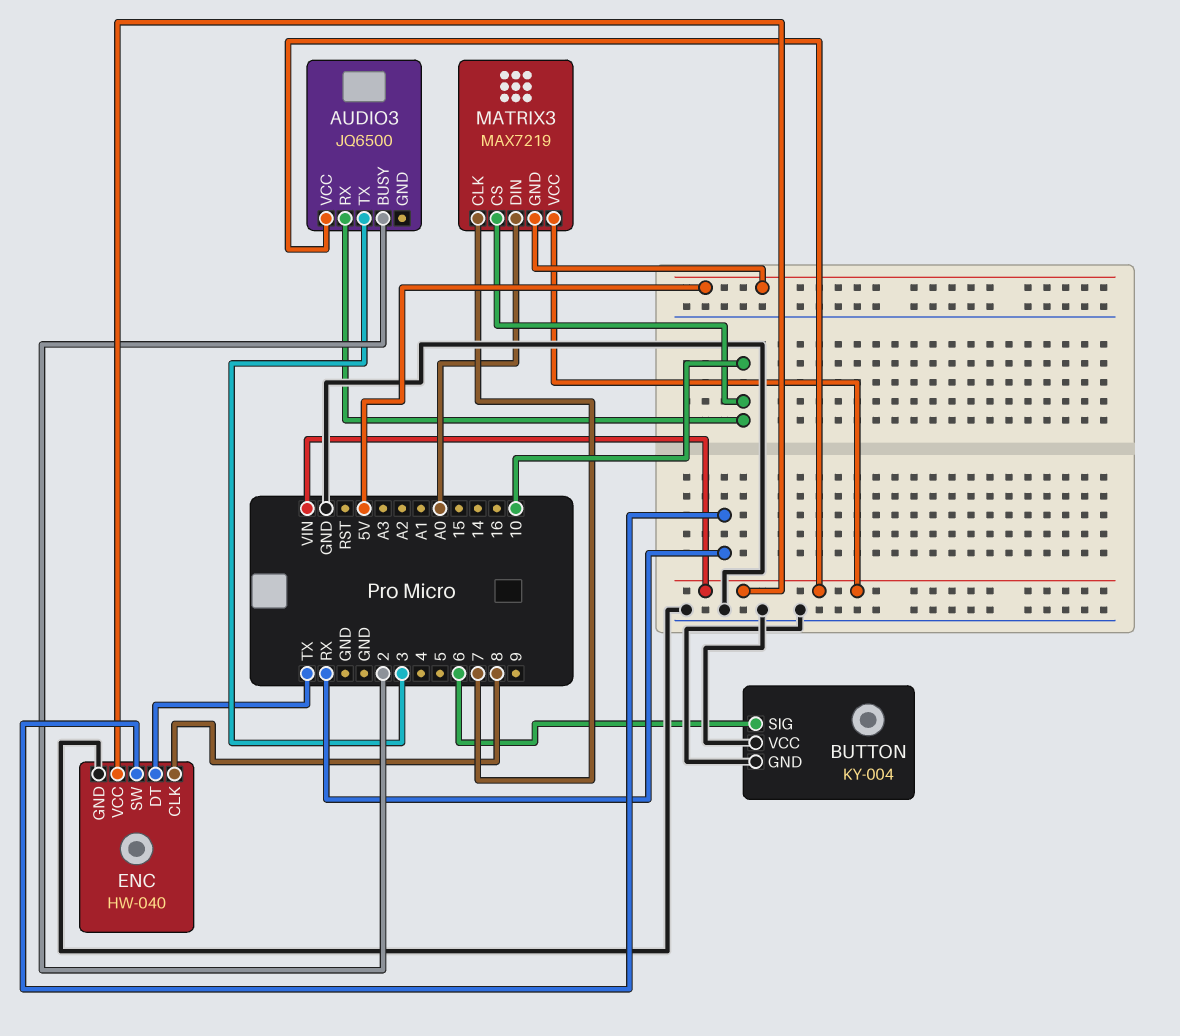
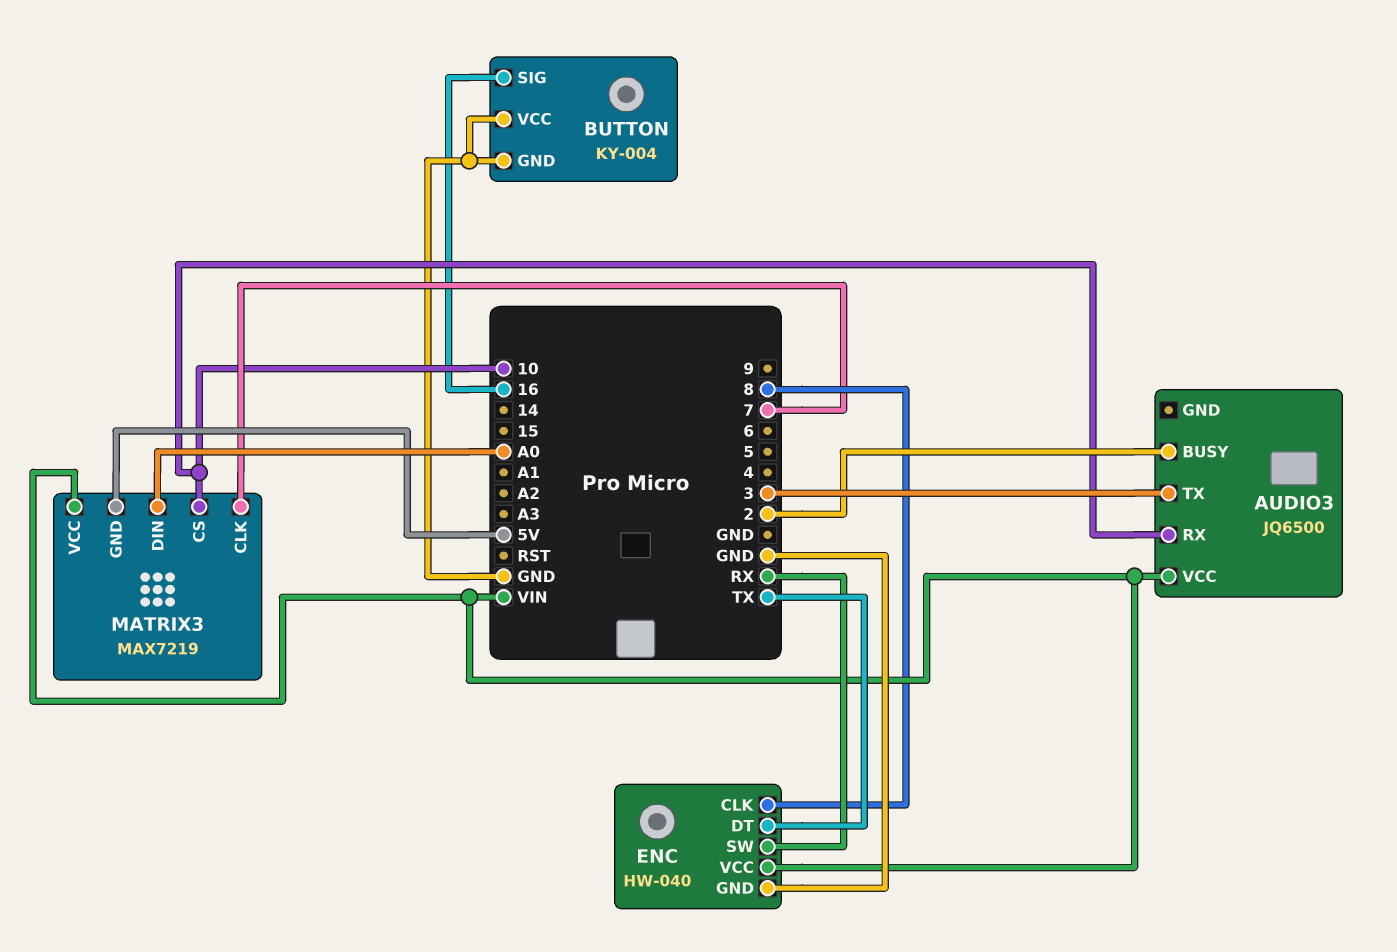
BUTTON pin SIG: 6 -> 16

